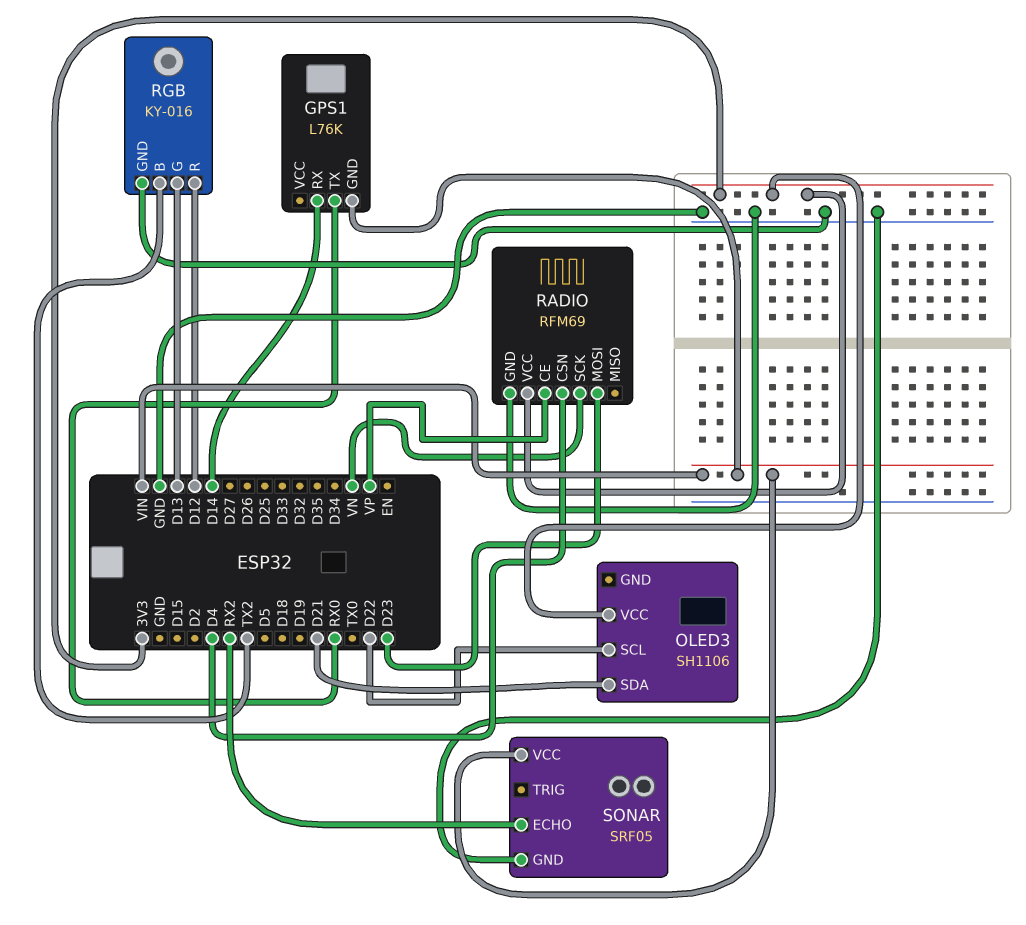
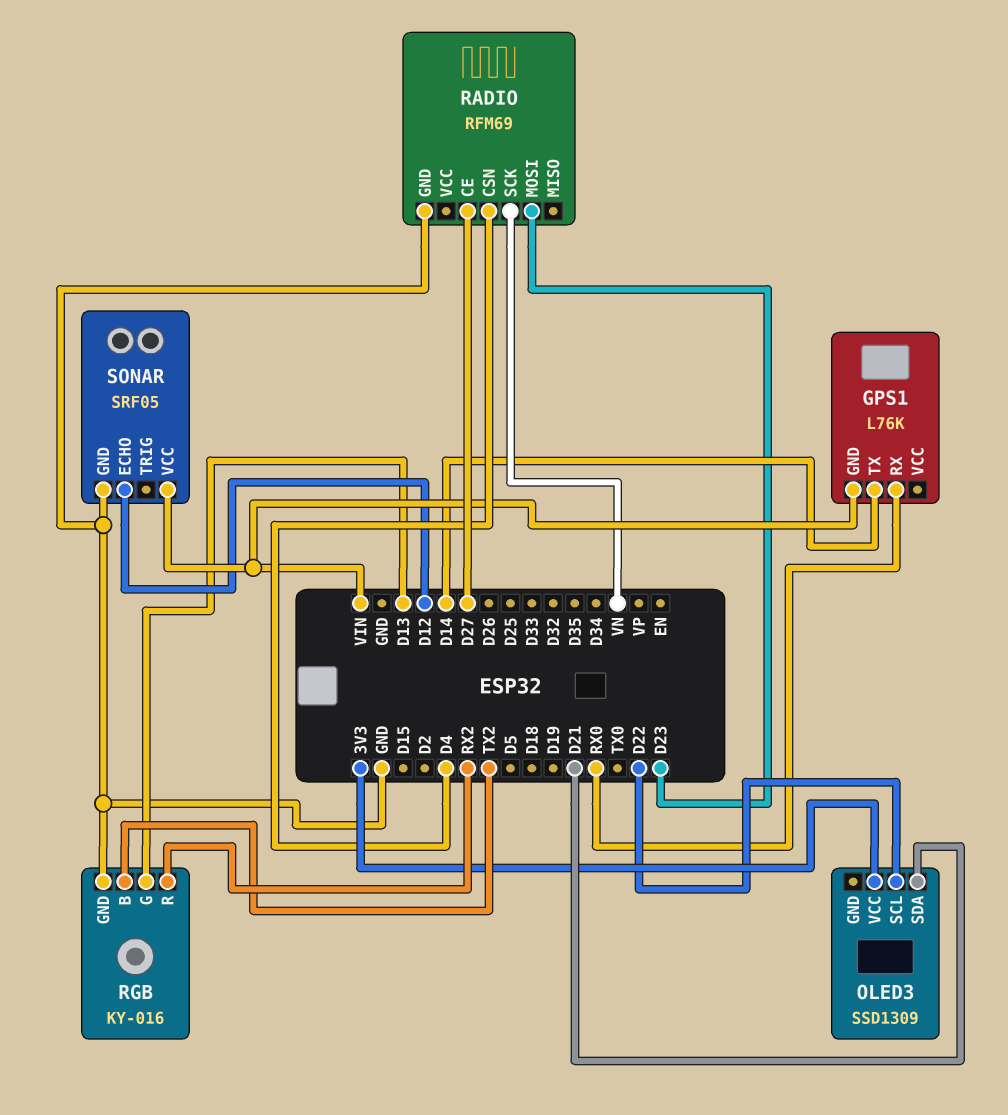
GPS1 pin RX: D14 -> RX0
GPS1 pin TX: RX0 -> D14
OLED3: SH1106 -> SSD1309
RADIO pin CE: VP -> D27
RADIO pin VCC: 3V3 -> none
RGB pin R: D12 -> RX2
SONAR pin ECHO: RX2 -> D12

